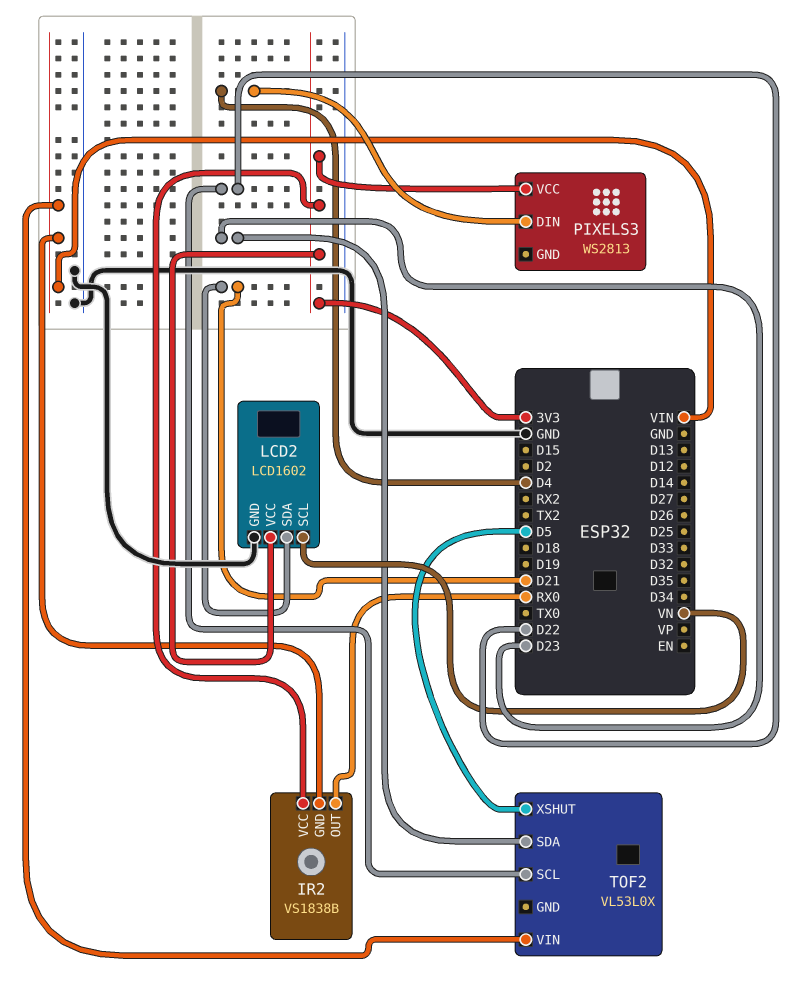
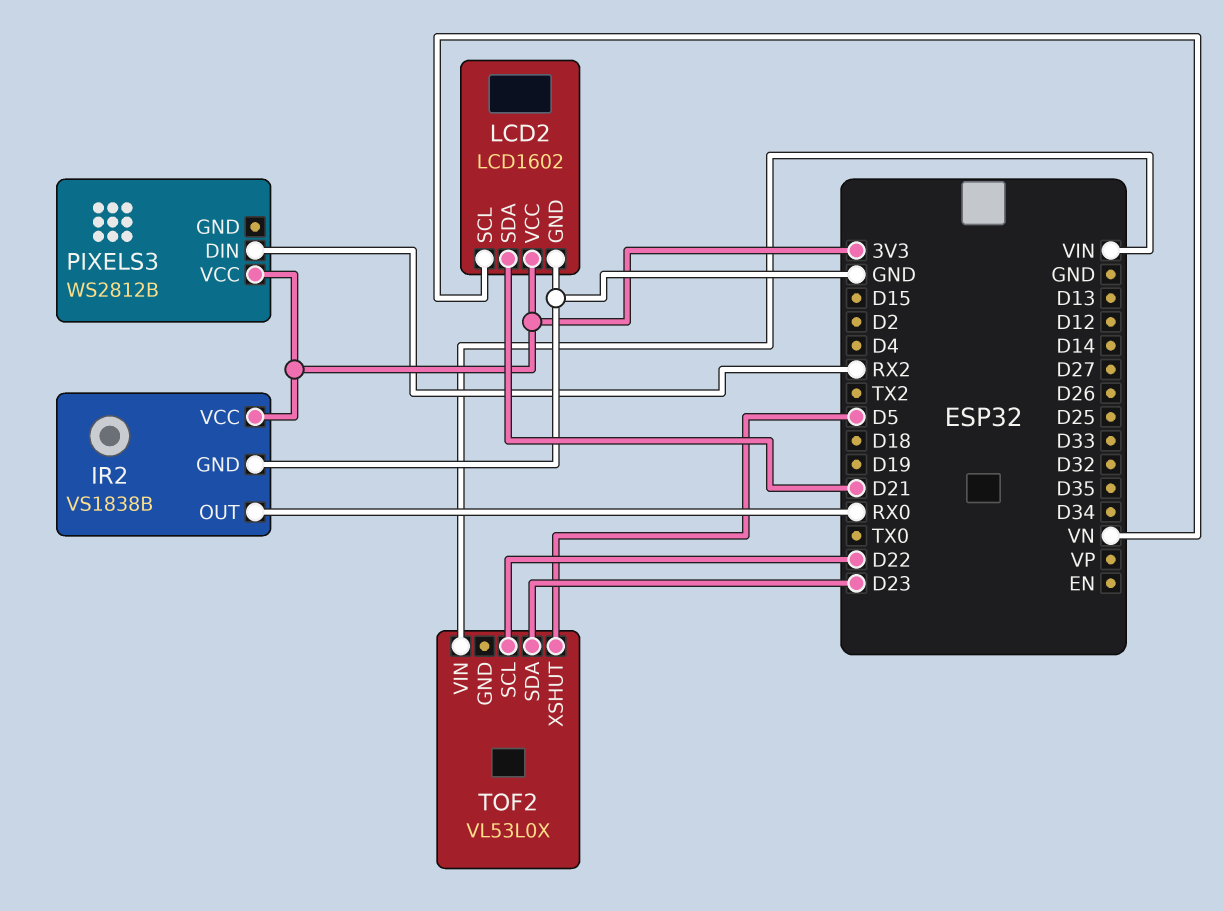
IR2 pin GND: VIN -> GND
PIXELS3: WS2813 -> WS2812B
PIXELS3 pin DIN: D4 -> RX2

